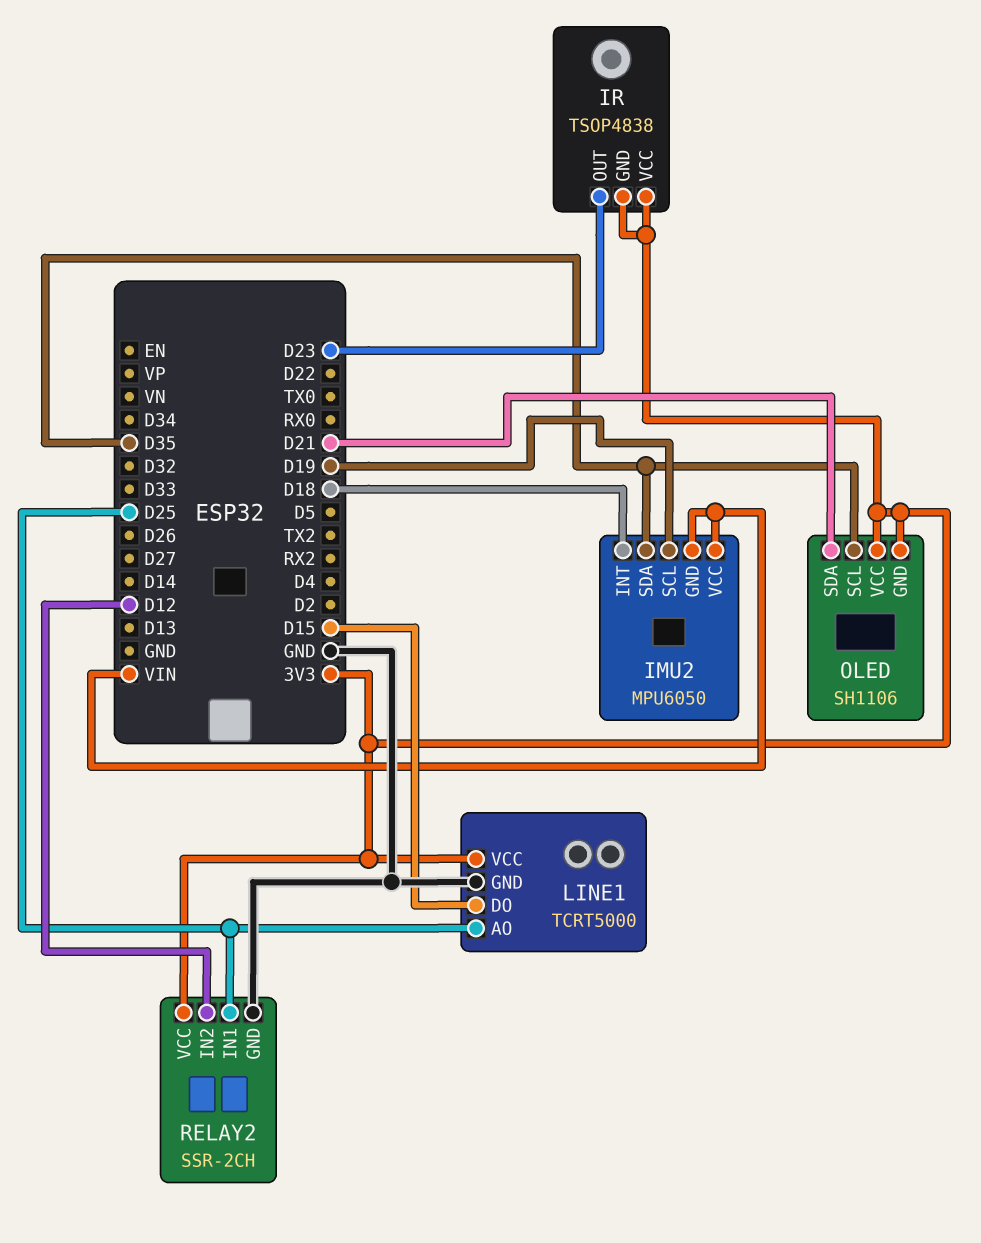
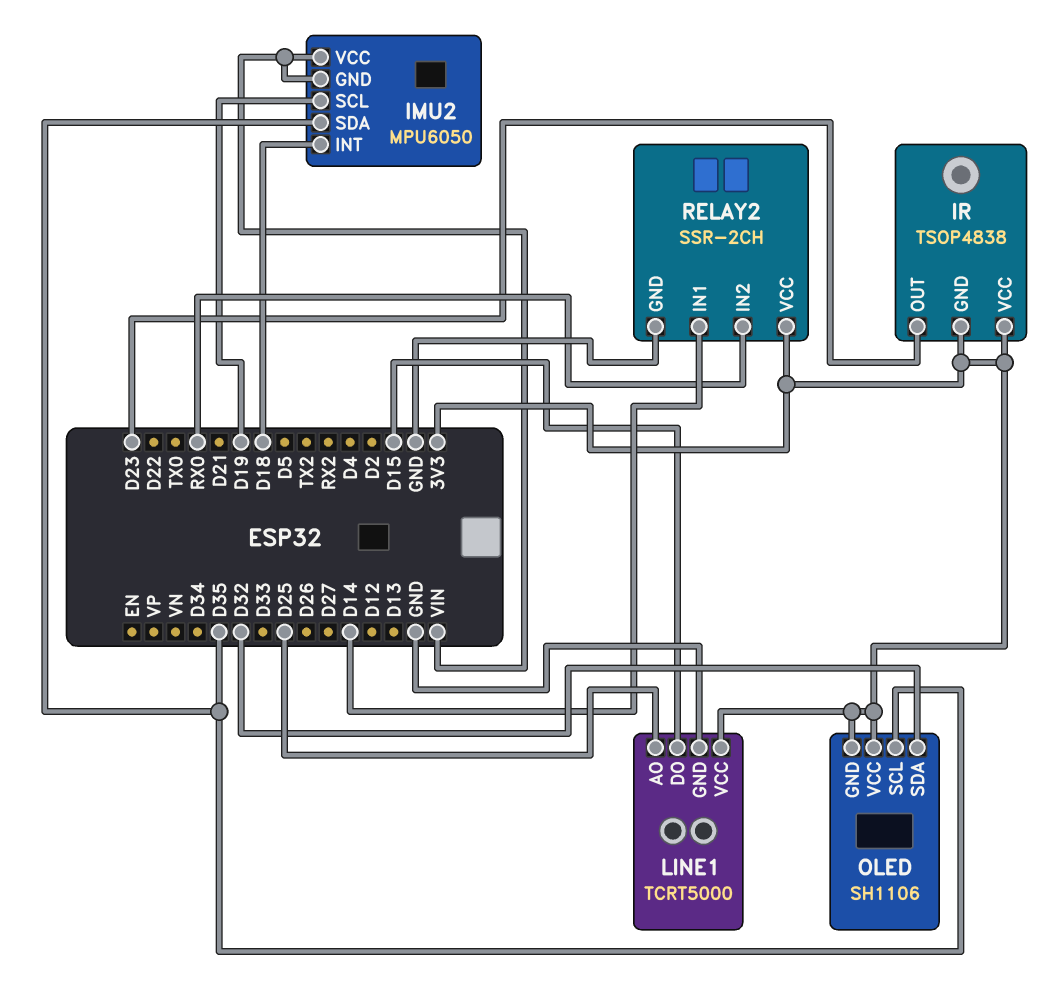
OLED pin SDA: D21 -> D32
RELAY2 pin IN1: D25 -> D14
RELAY2 pin IN2: D12 -> RX0

